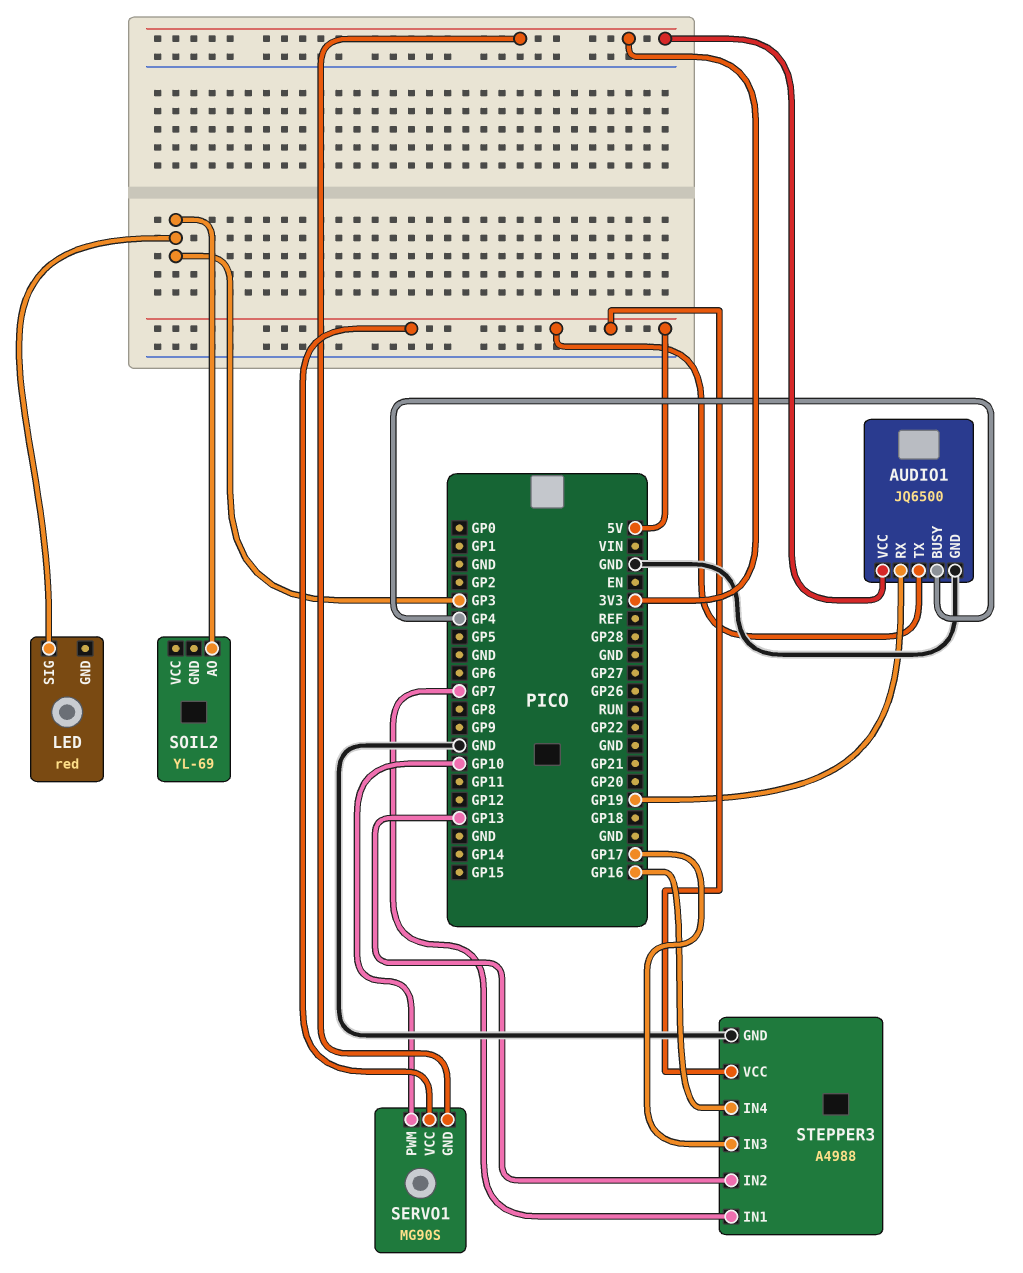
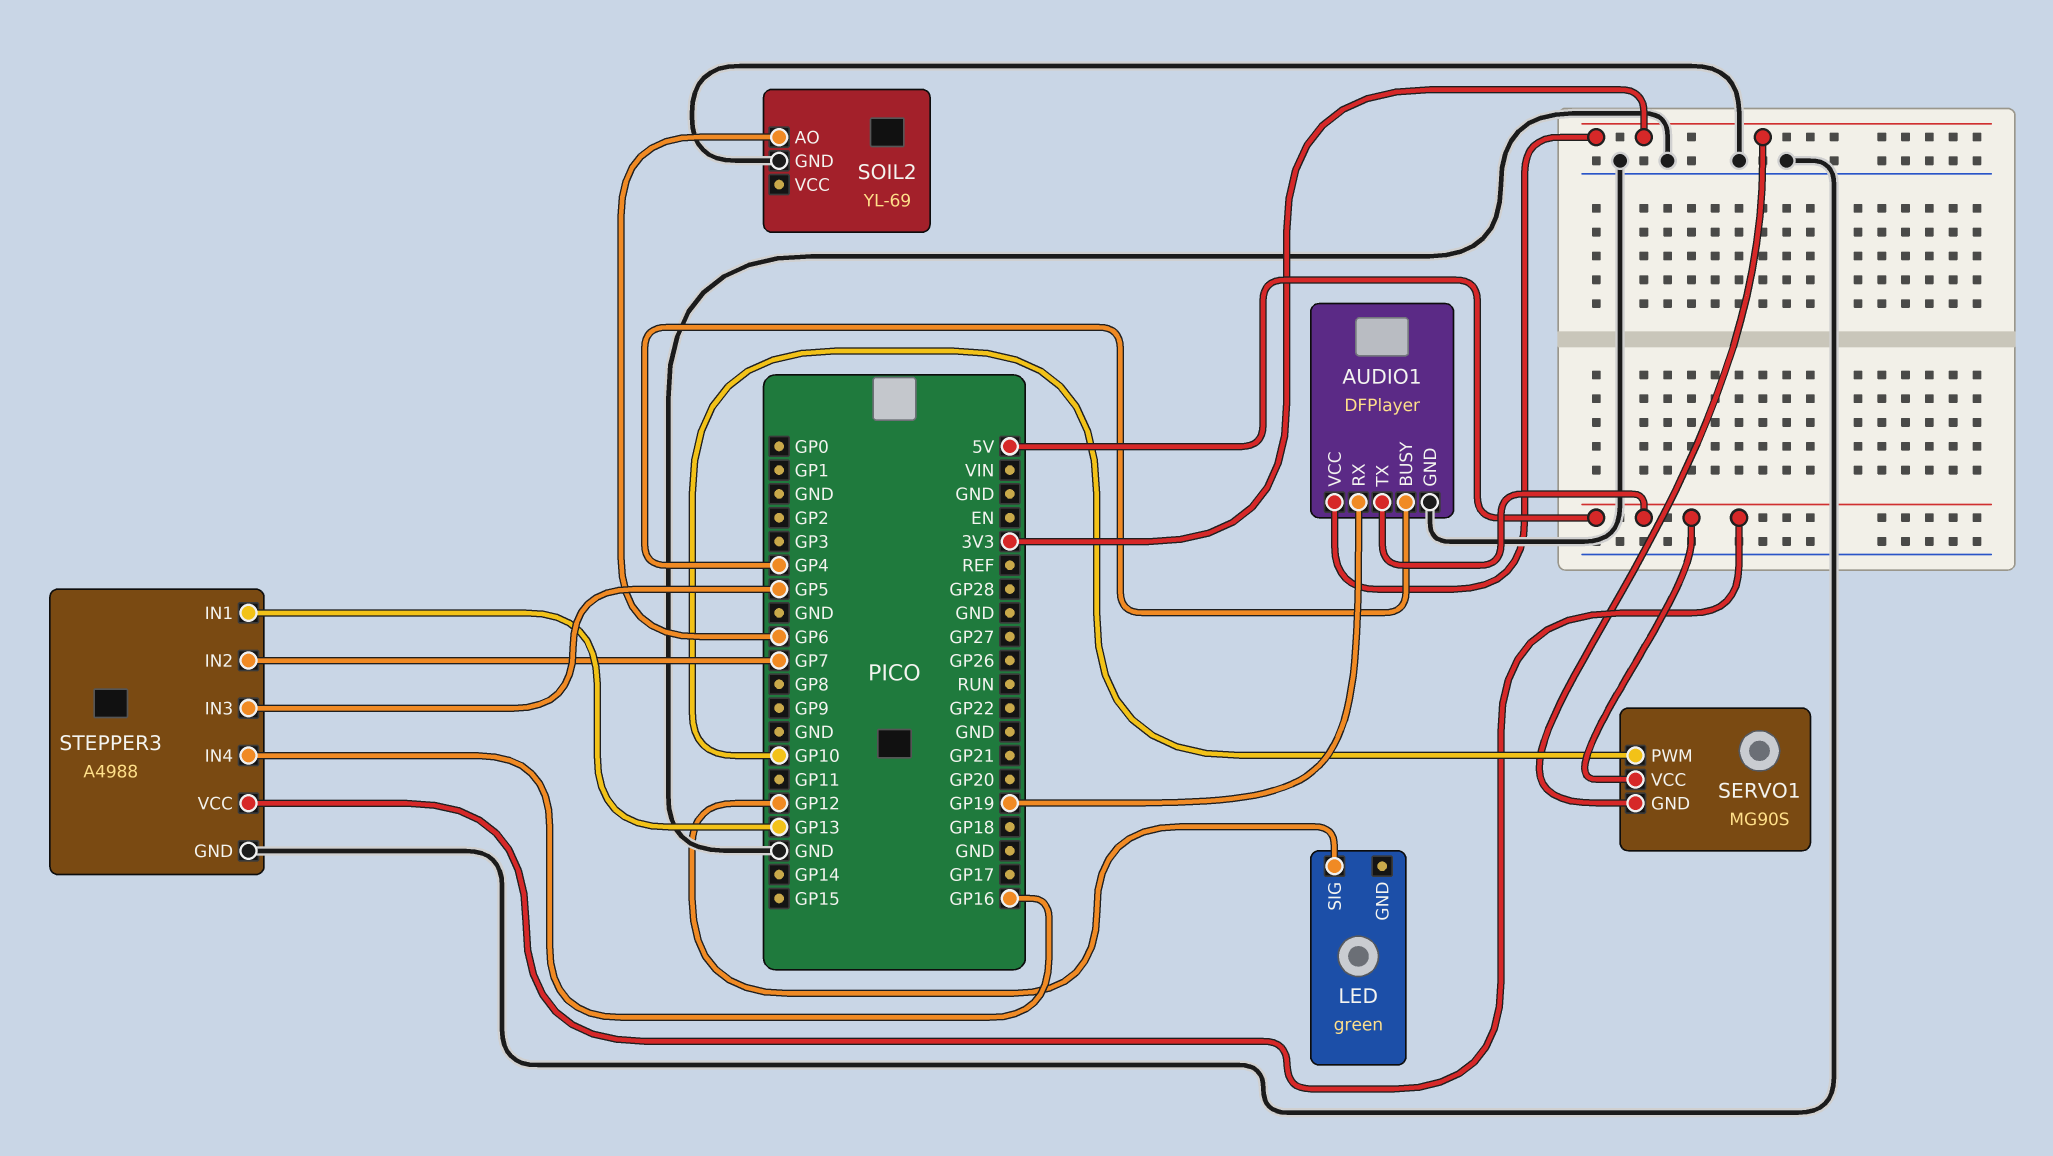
AUDIO1: JQ6500 -> DFPlayer
LED: red -> green
LED pin SIG: GP3 -> GP12
SOIL2 pin AO: GP3 -> GP6
SOIL2 pin GND: none -> GND
STEPPER3 pin IN1: GP7 -> GP13
STEPPER3 pin IN2: GP13 -> GP7
STEPPER3 pin IN3: GP17 -> GP5

